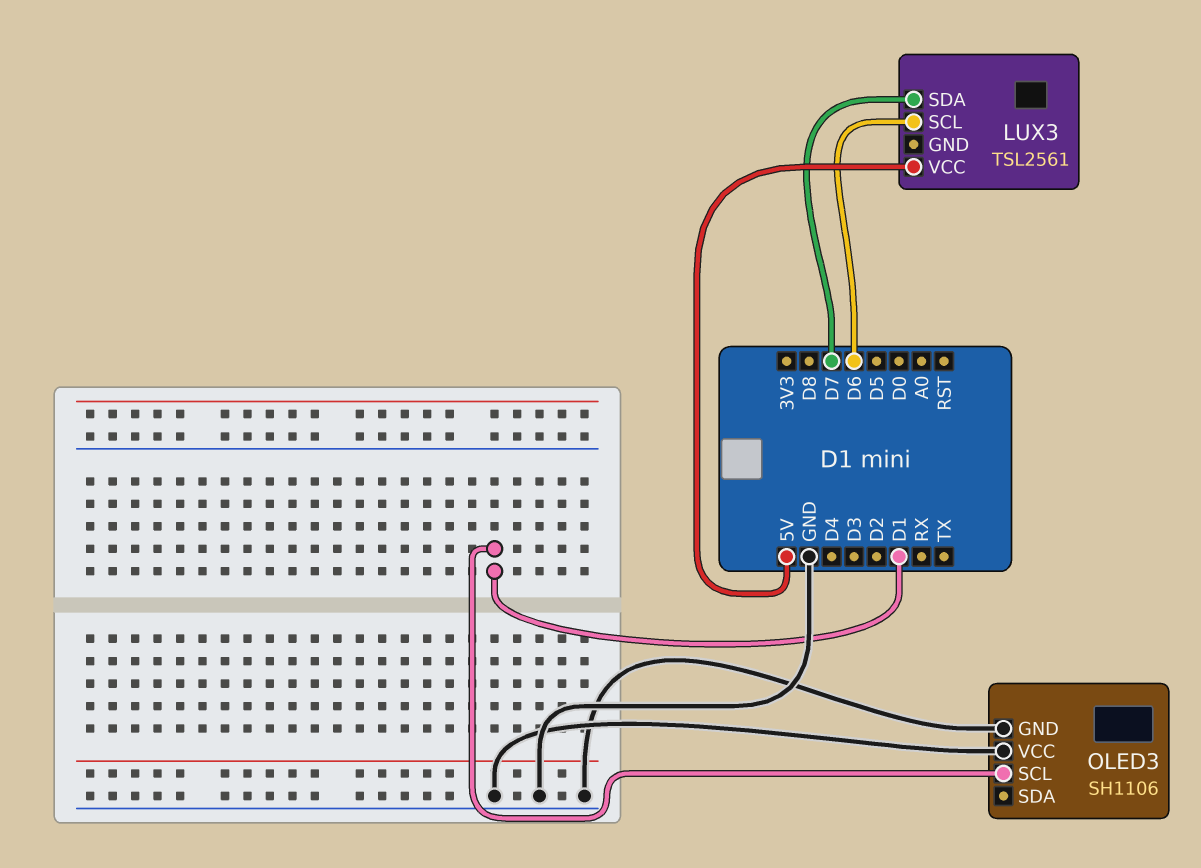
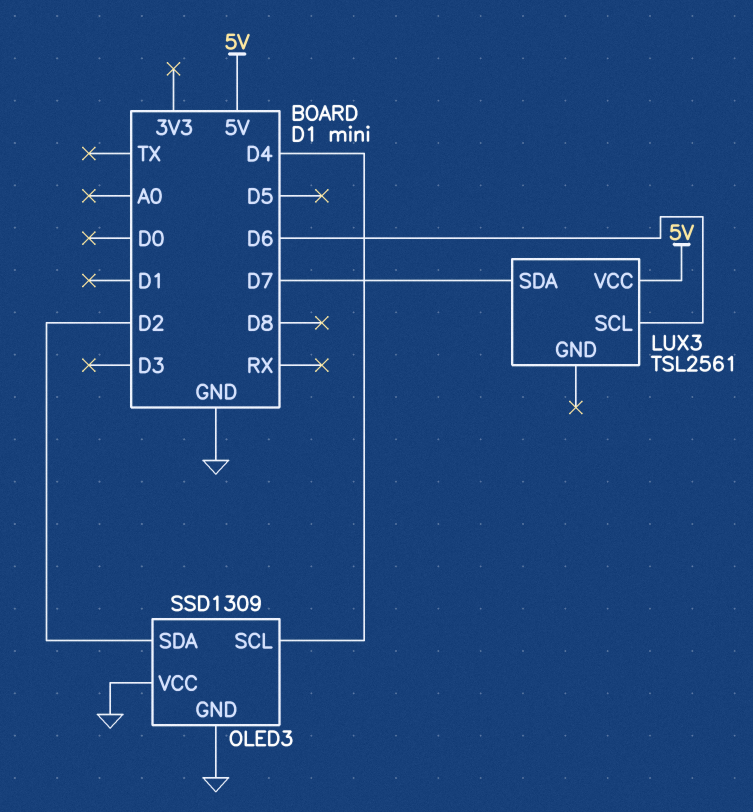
OLED3: SH1106 -> SSD1309
OLED3 pin SCL: D1 -> D4
OLED3 pin SDA: none -> D2

